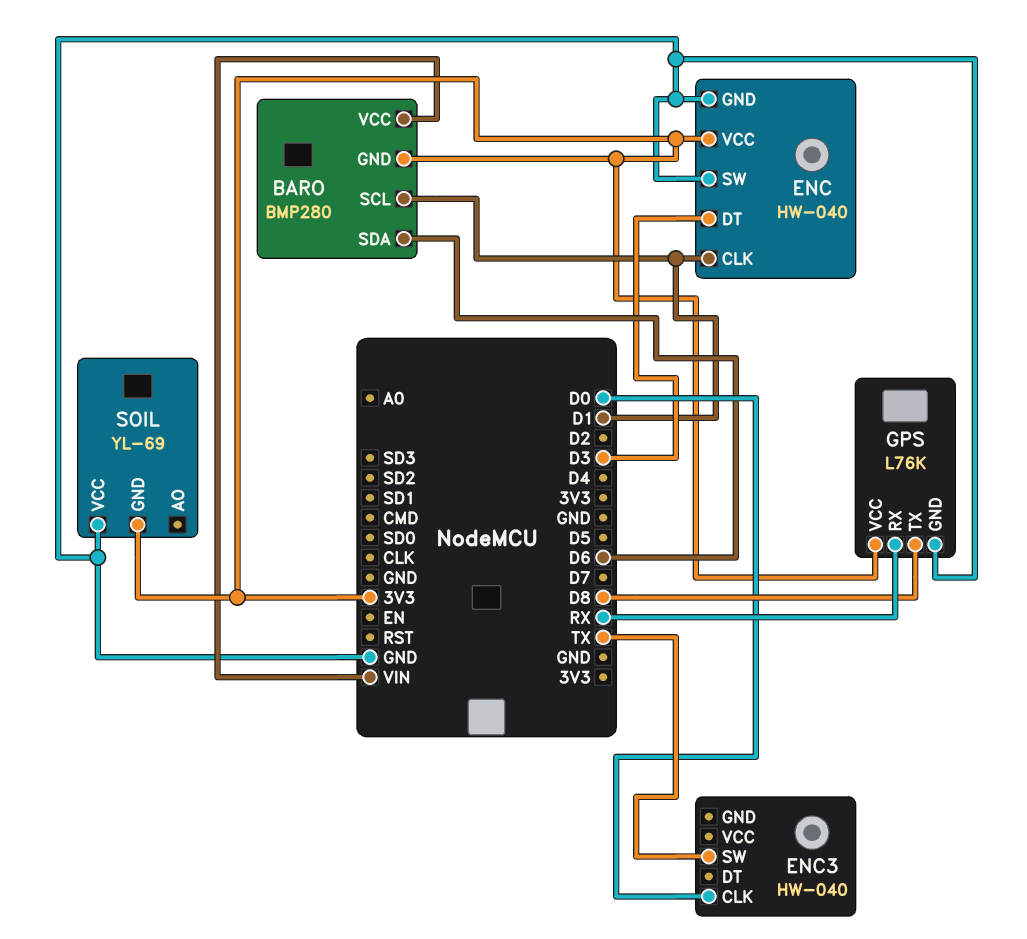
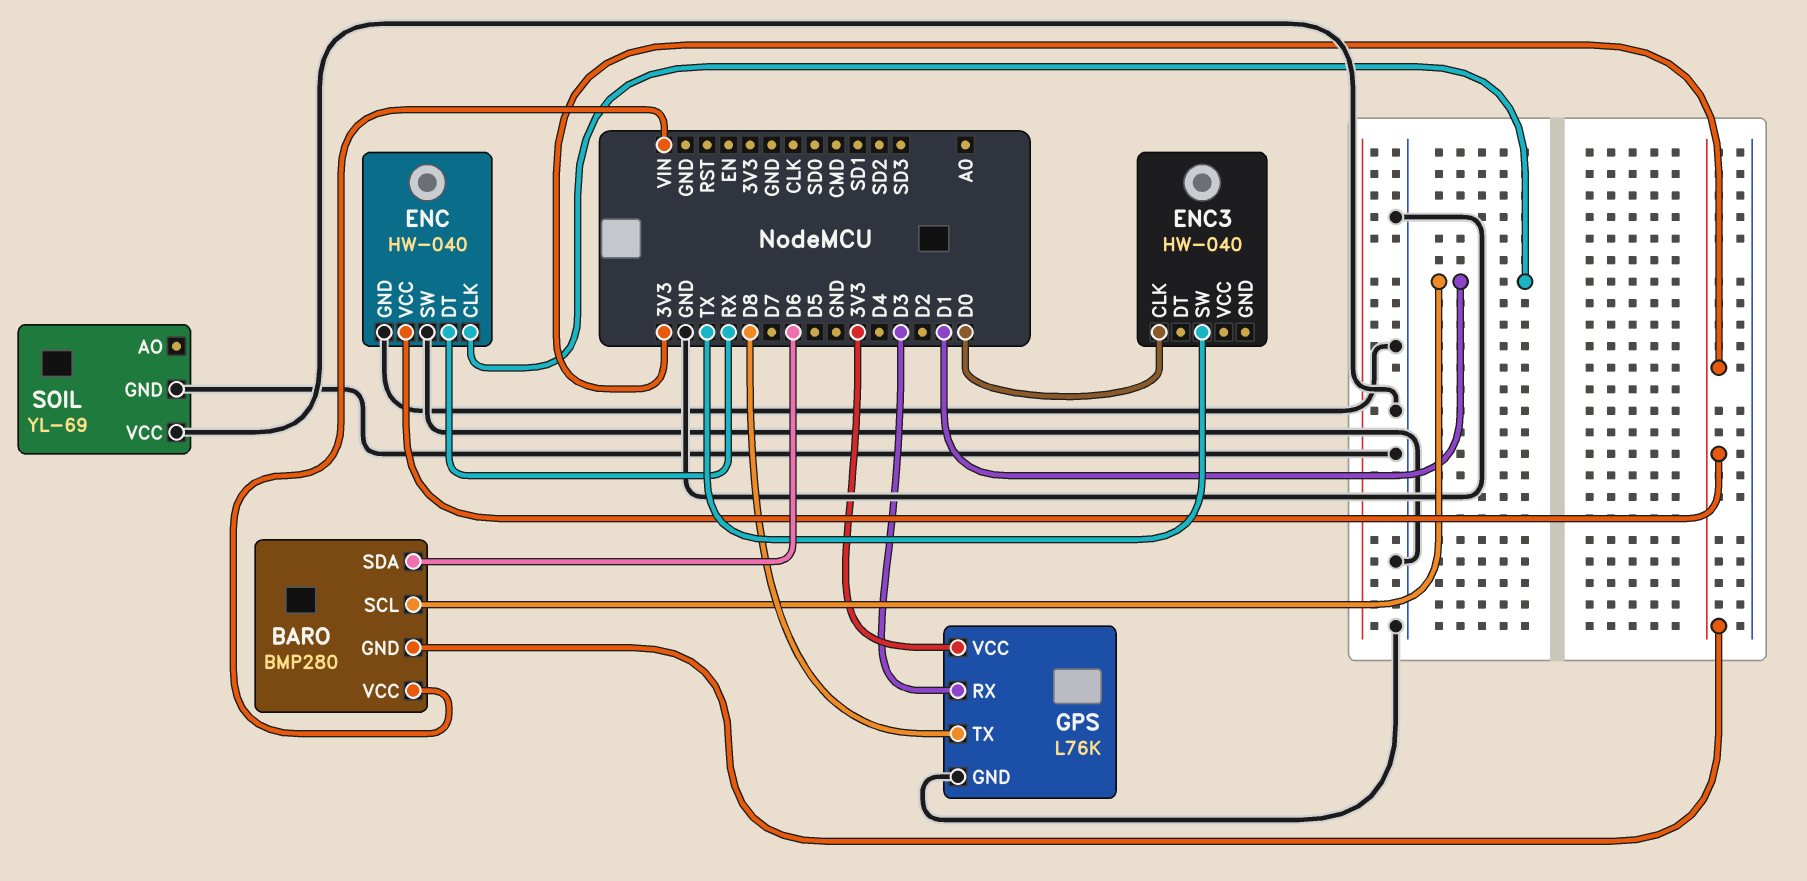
ENC pin DT: D3 -> RX
GPS pin RX: RX -> D3
SOIL pin GND: 3V3 -> GND

